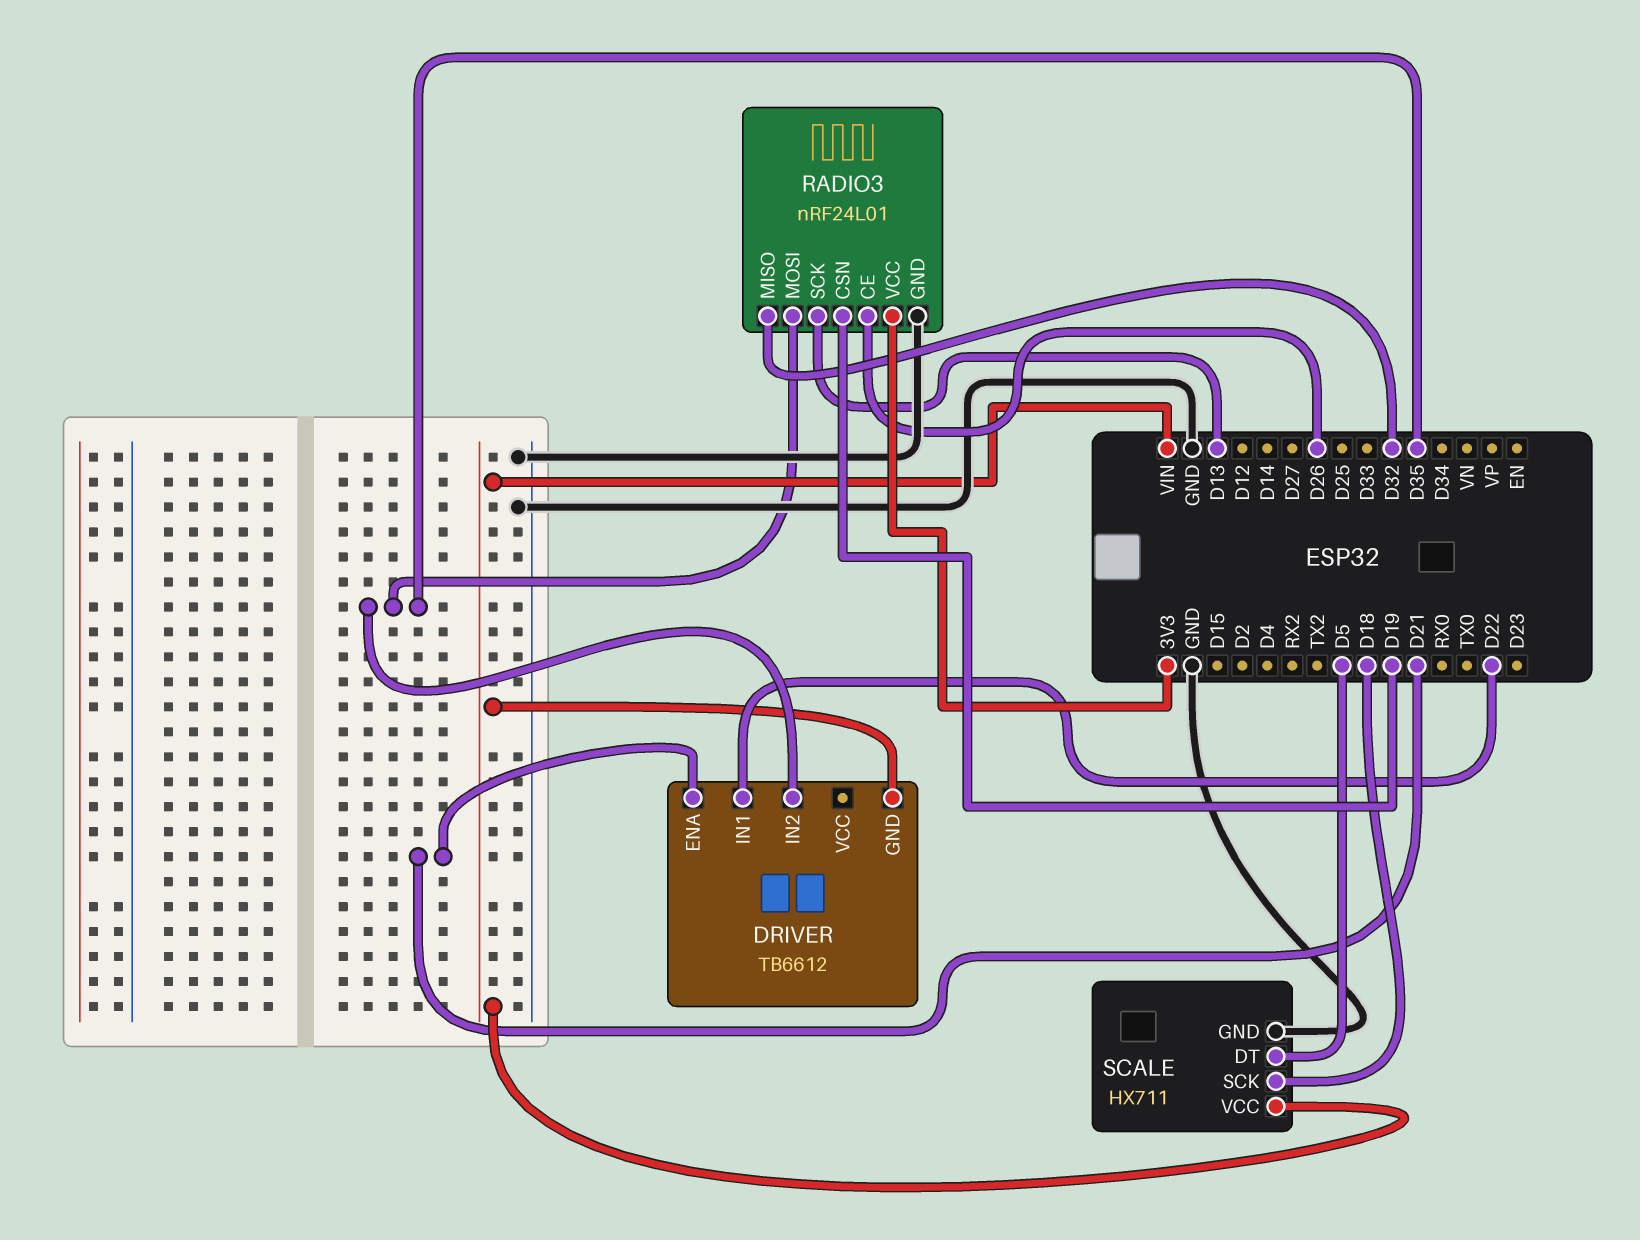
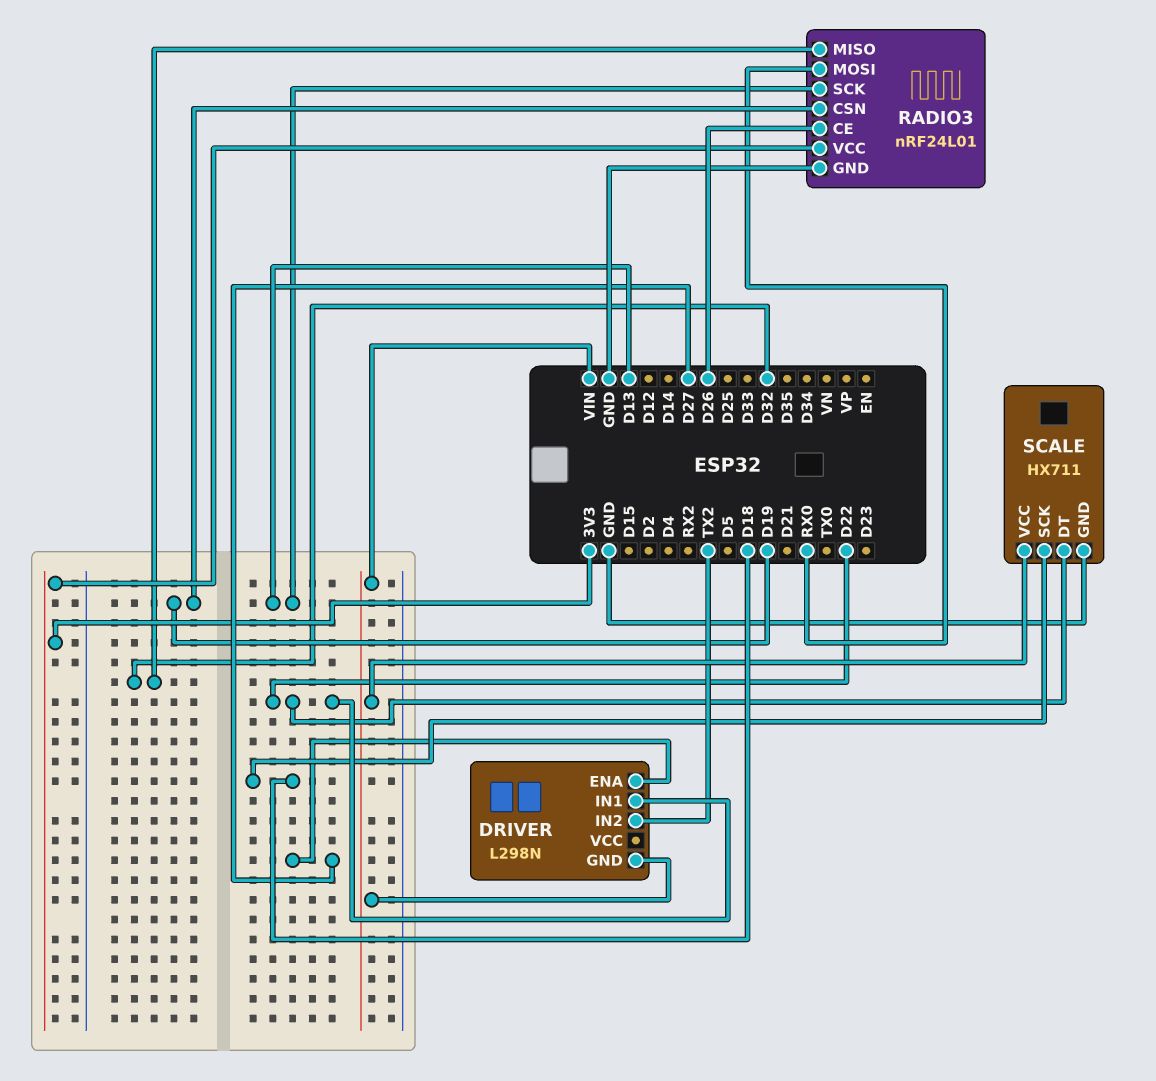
DRIVER: TB6612 -> L298N
DRIVER pin ENA: D21 -> D27
DRIVER pin IN2: D35 -> TX2
RADIO3 pin MOSI: D35 -> RX0
SCALE pin DT: D5 -> D22

